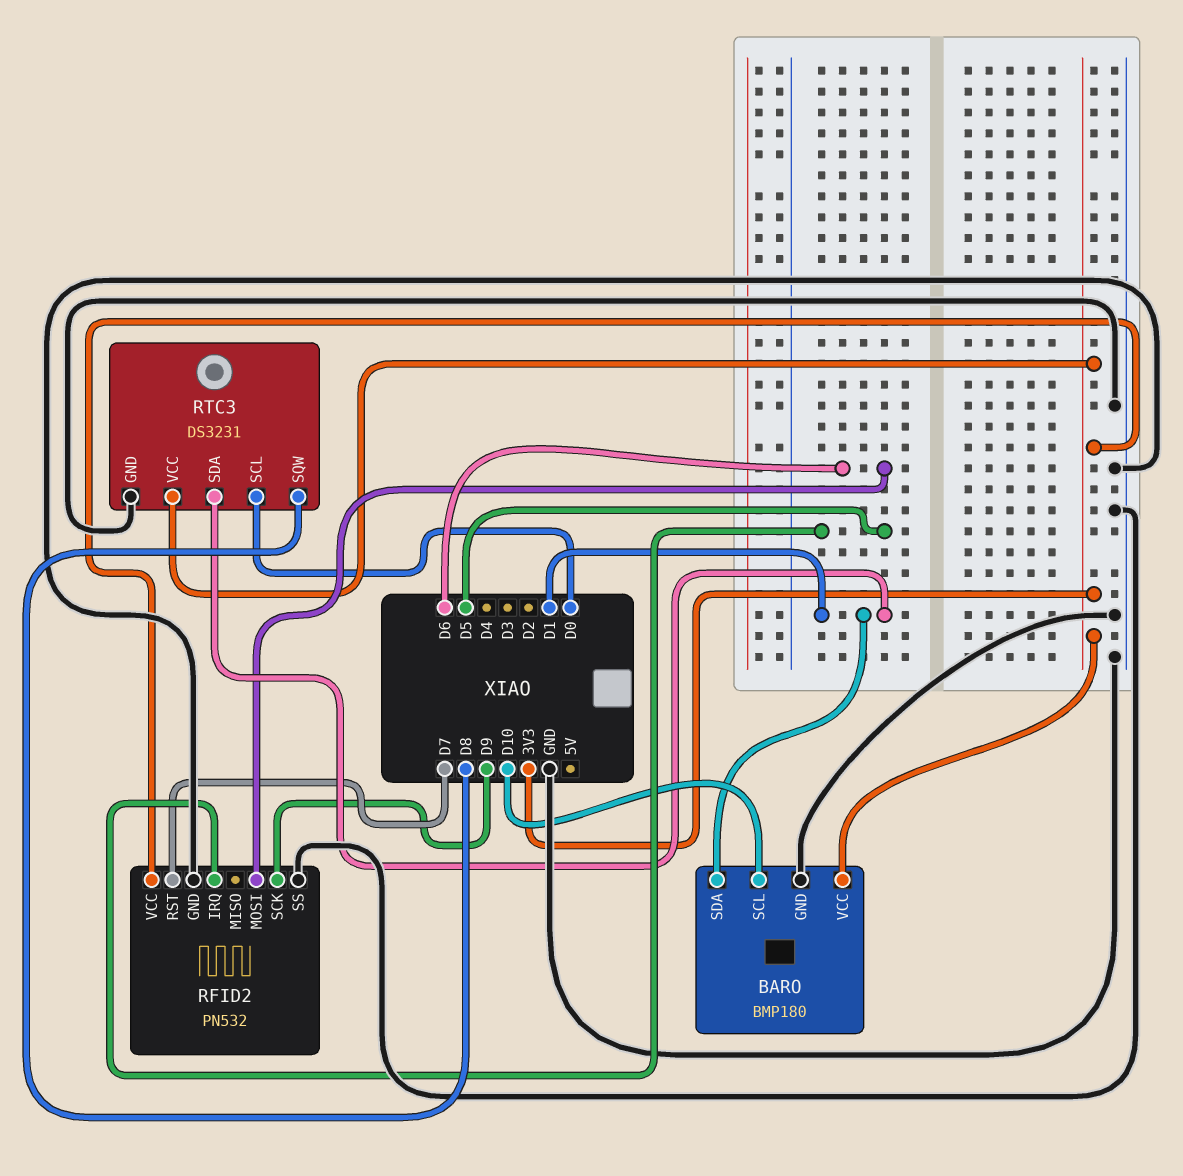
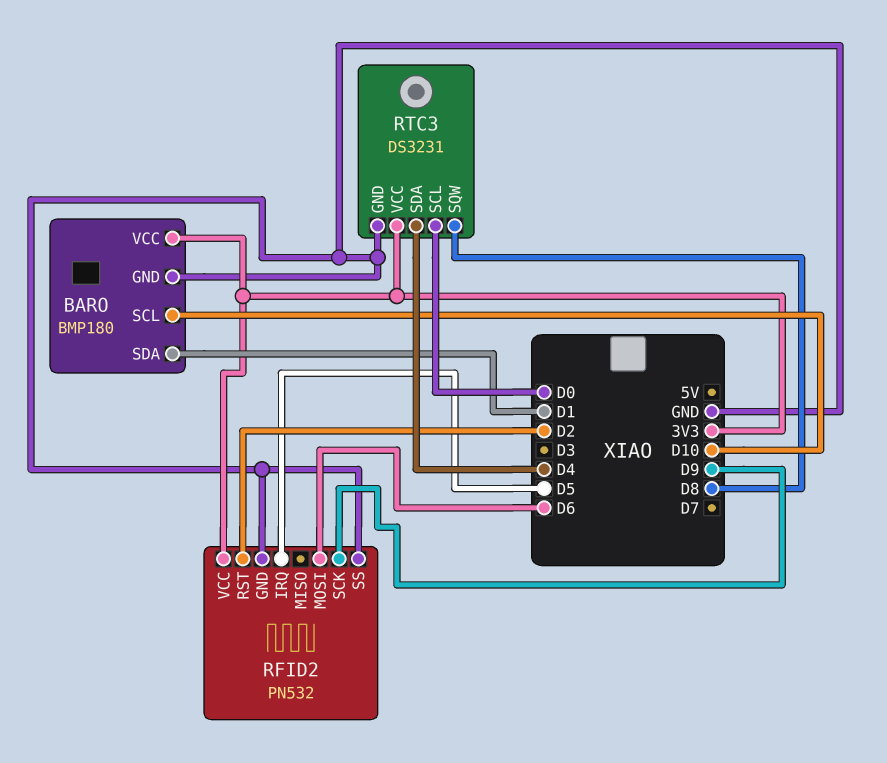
RFID2 pin RST: D7 -> D2
RTC3 pin SDA: D1 -> D4

